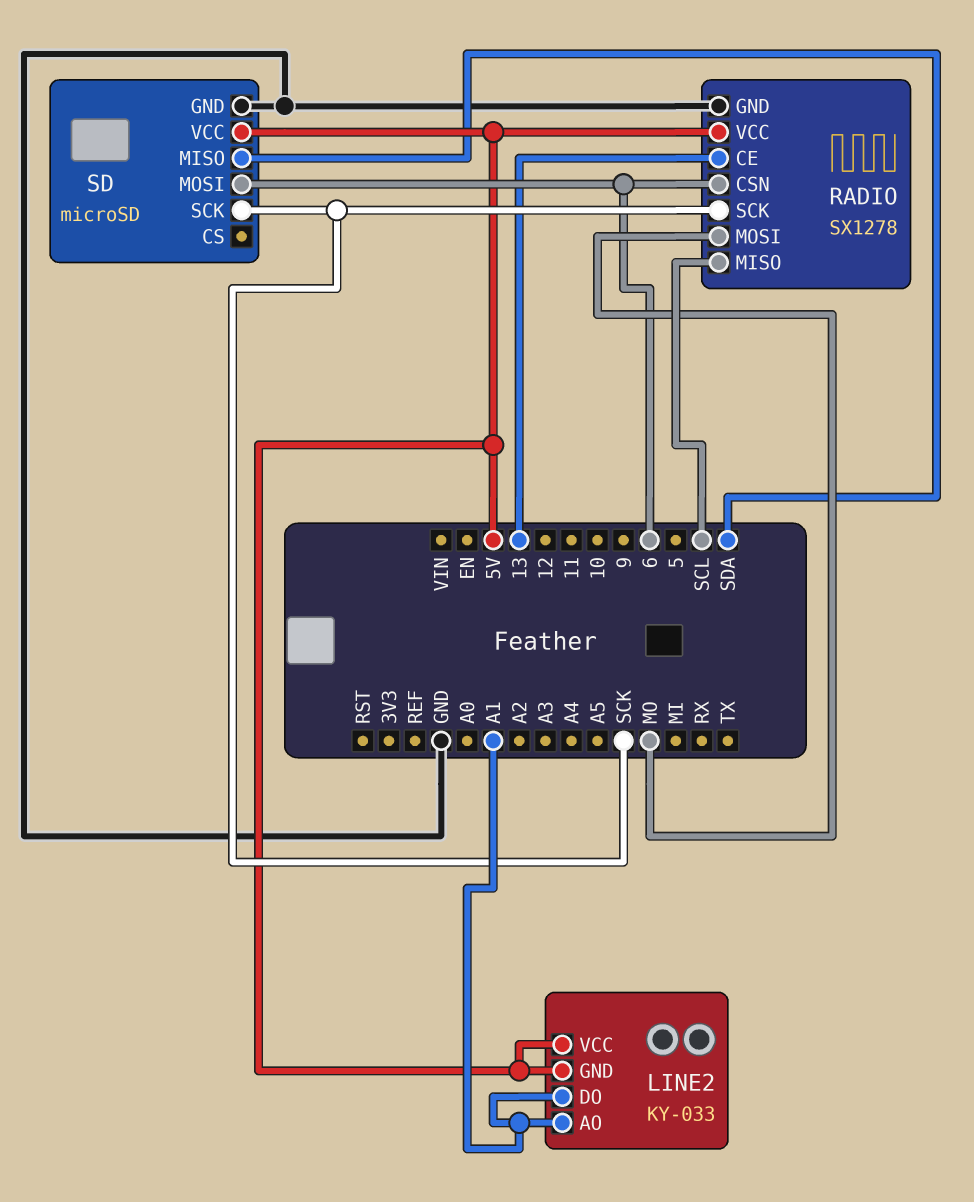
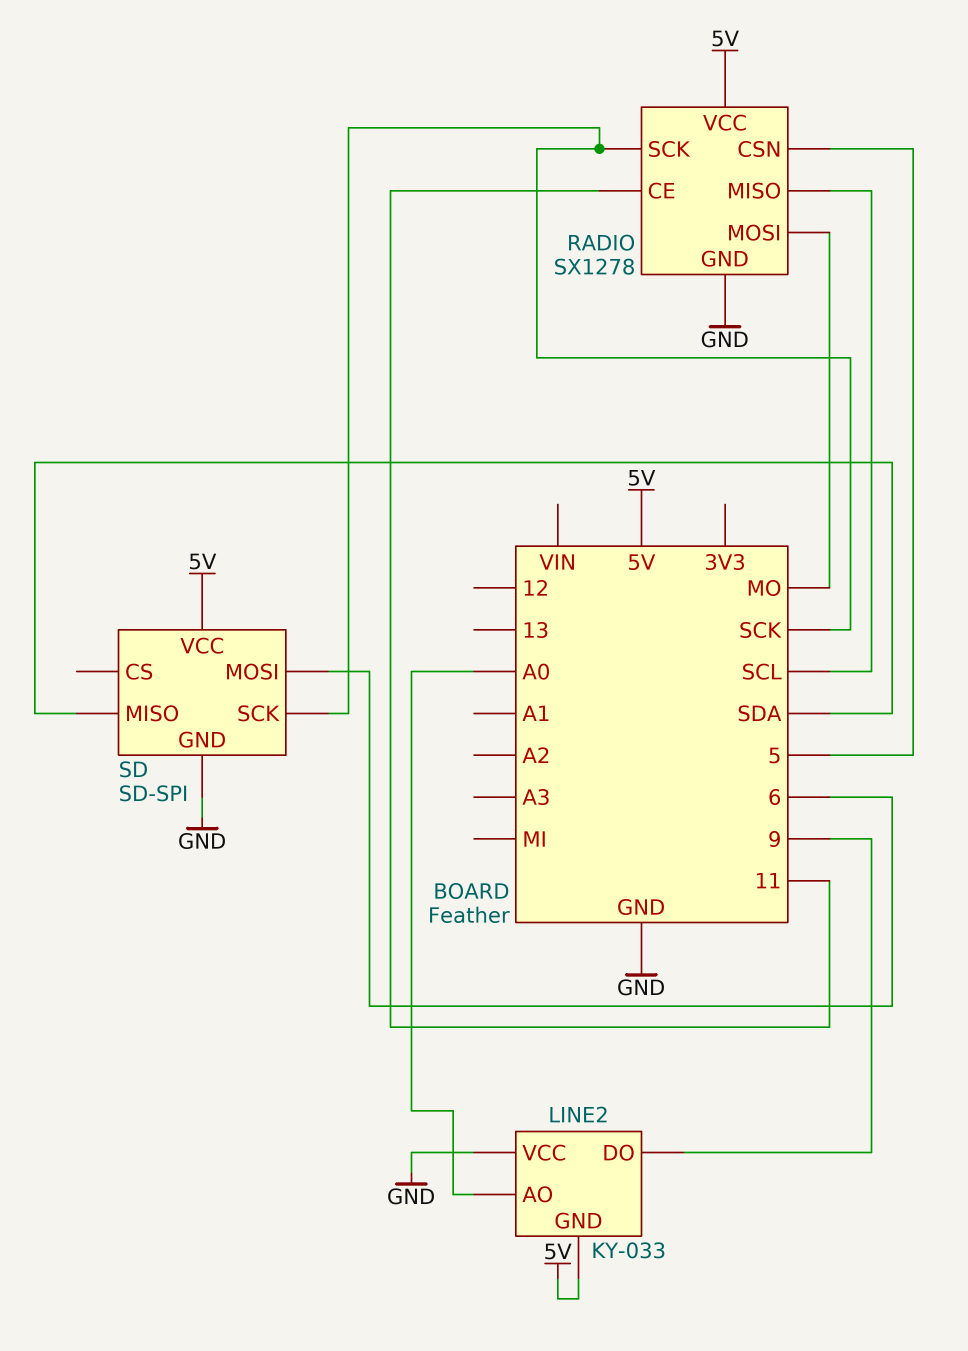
LINE2 pin AO: A1 -> A0
LINE2 pin DO: A1 -> 9
LINE2 pin VCC: 5V -> GND
RADIO pin CE: 13 -> 11
RADIO pin CSN: 6 -> 5
SD: microSD -> SD-SPI

